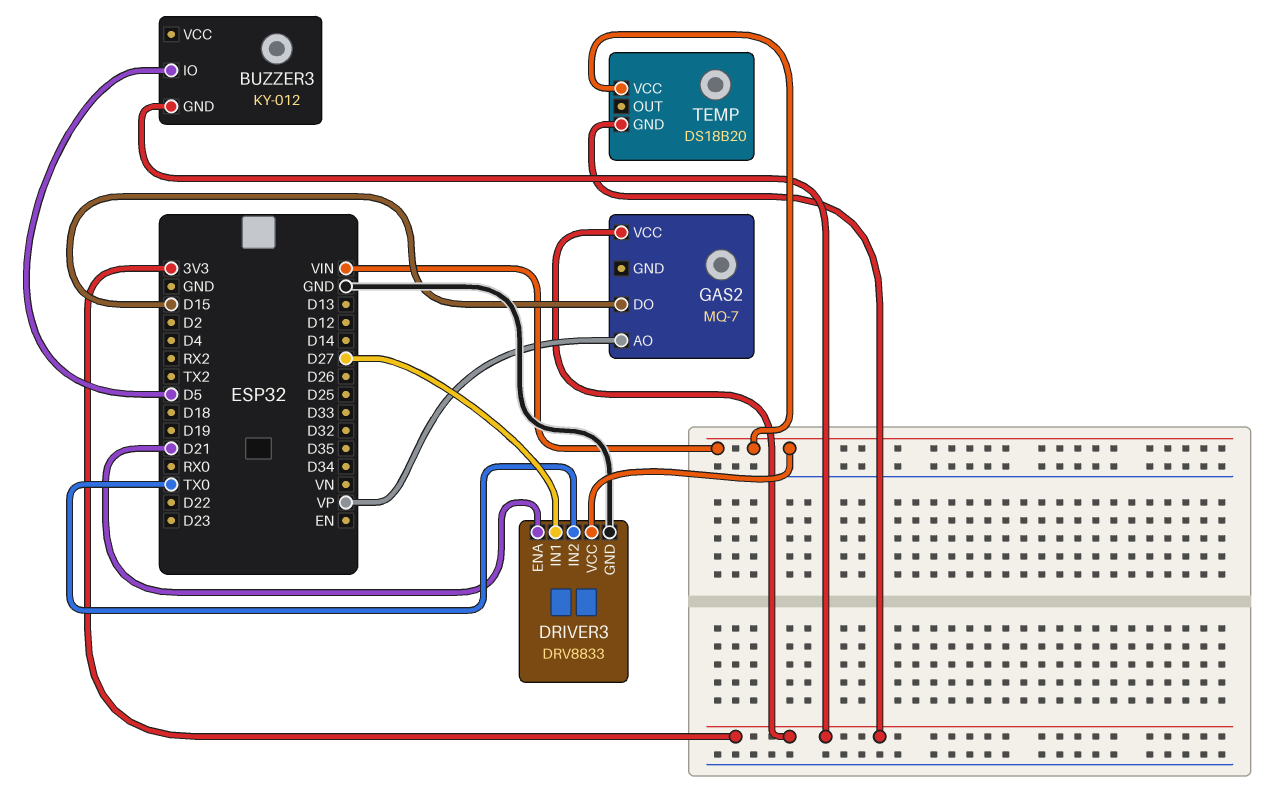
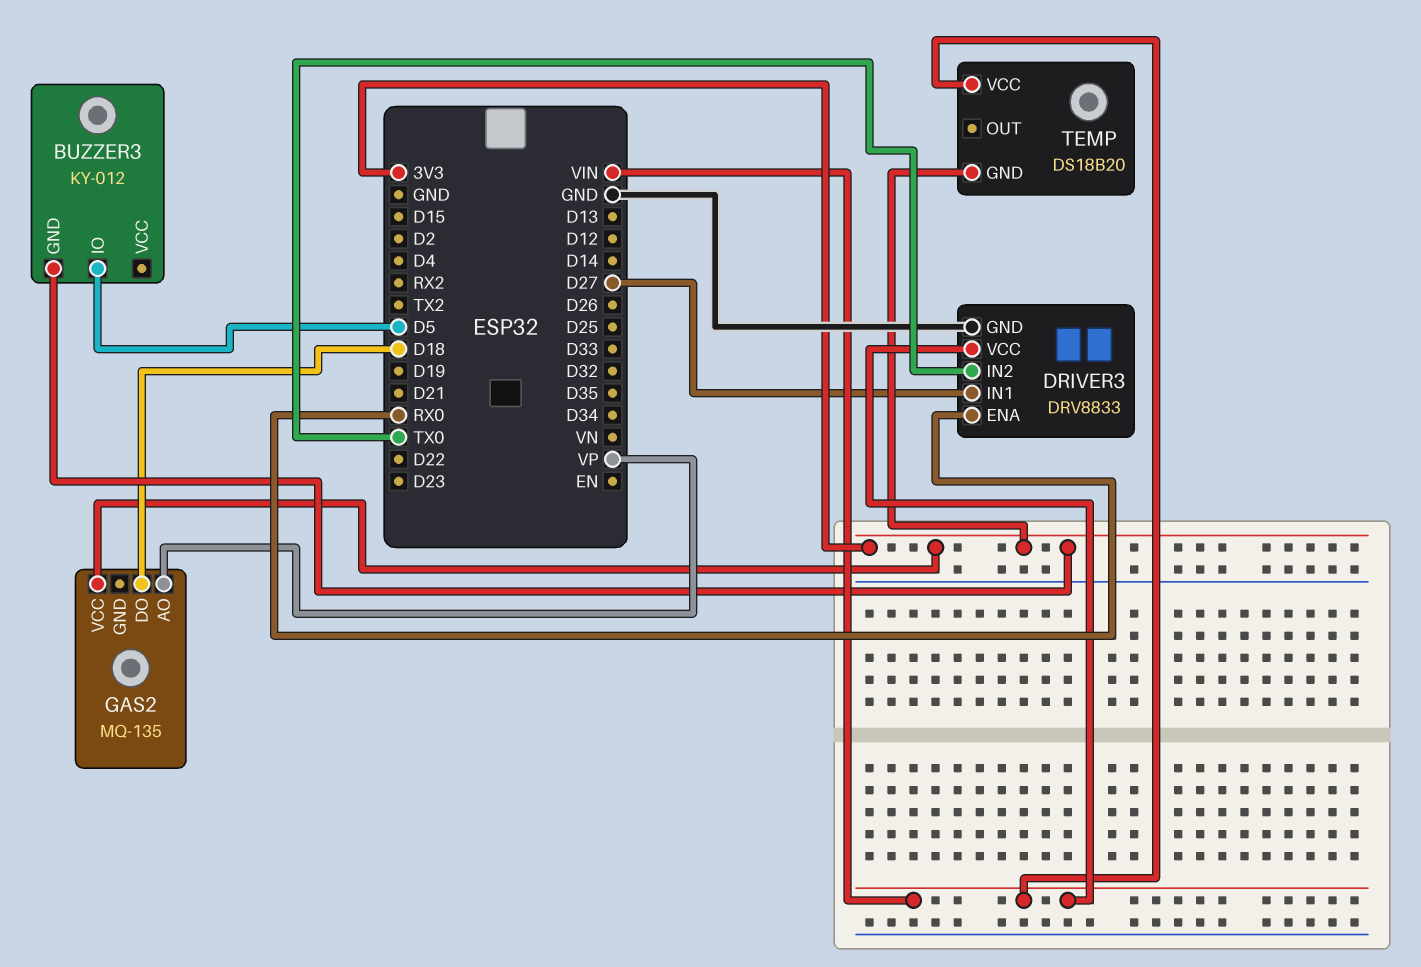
DRIVER3 pin ENA: D21 -> RX0
GAS2: MQ-7 -> MQ-135
GAS2 pin DO: D15 -> D18

